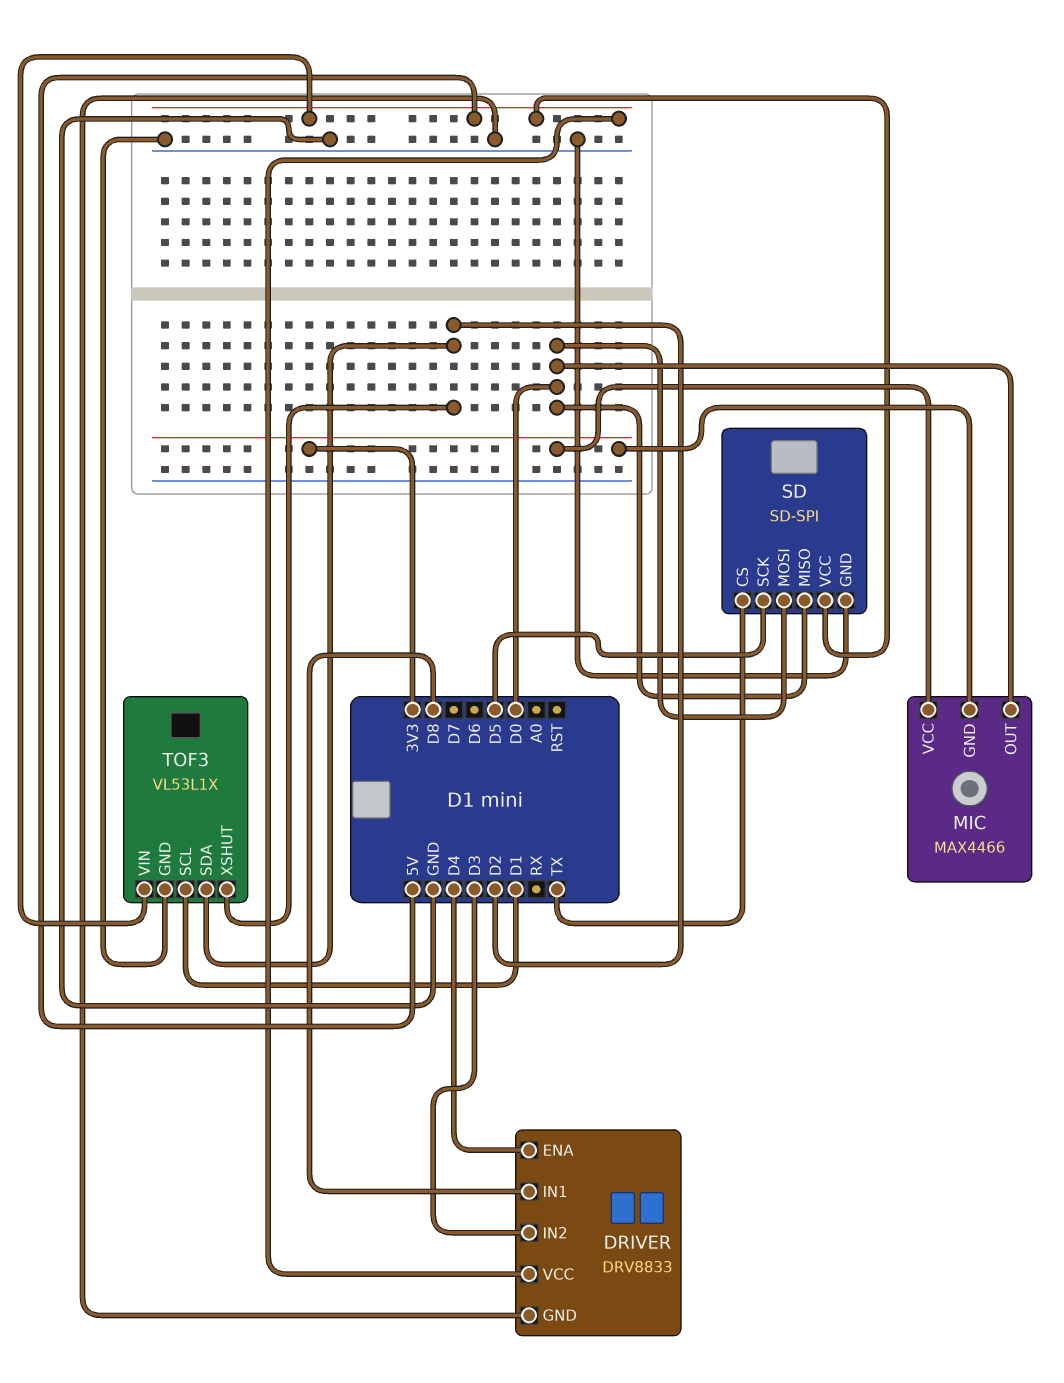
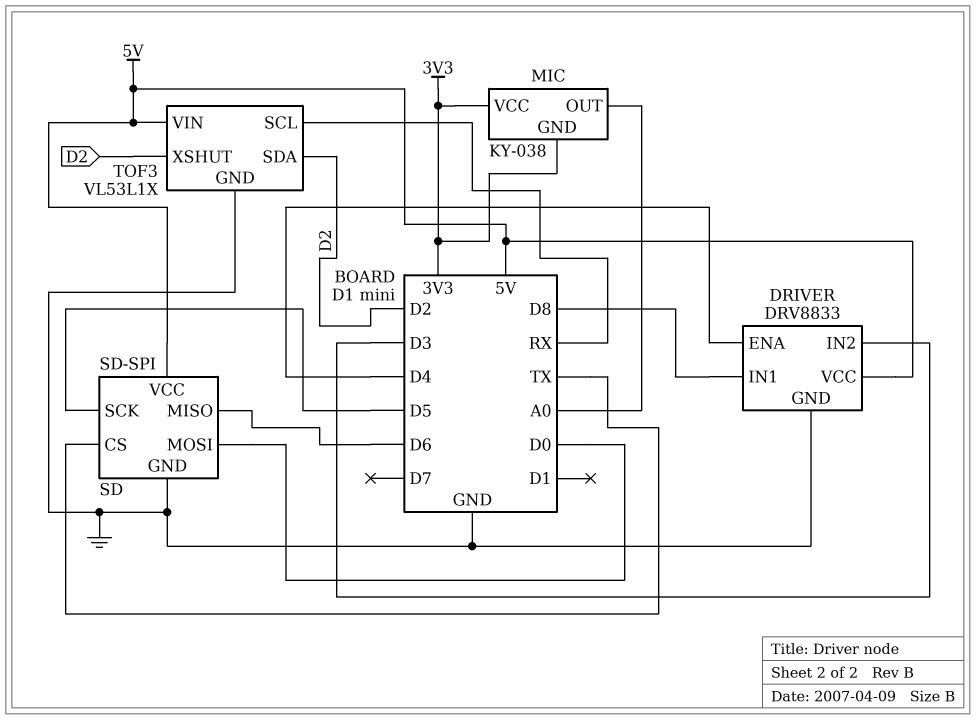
MIC: MAX4466 -> KY-038
MIC pin OUT: D0 -> A0
SD pin MISO: D0 -> D6
TOF3 pin SCL: D1 -> RX

